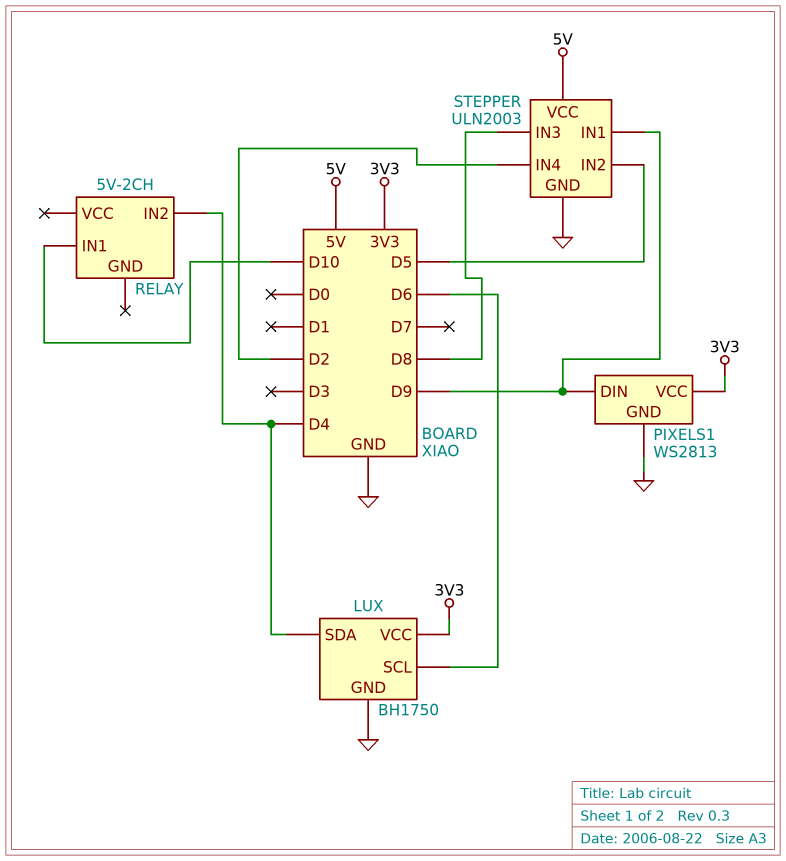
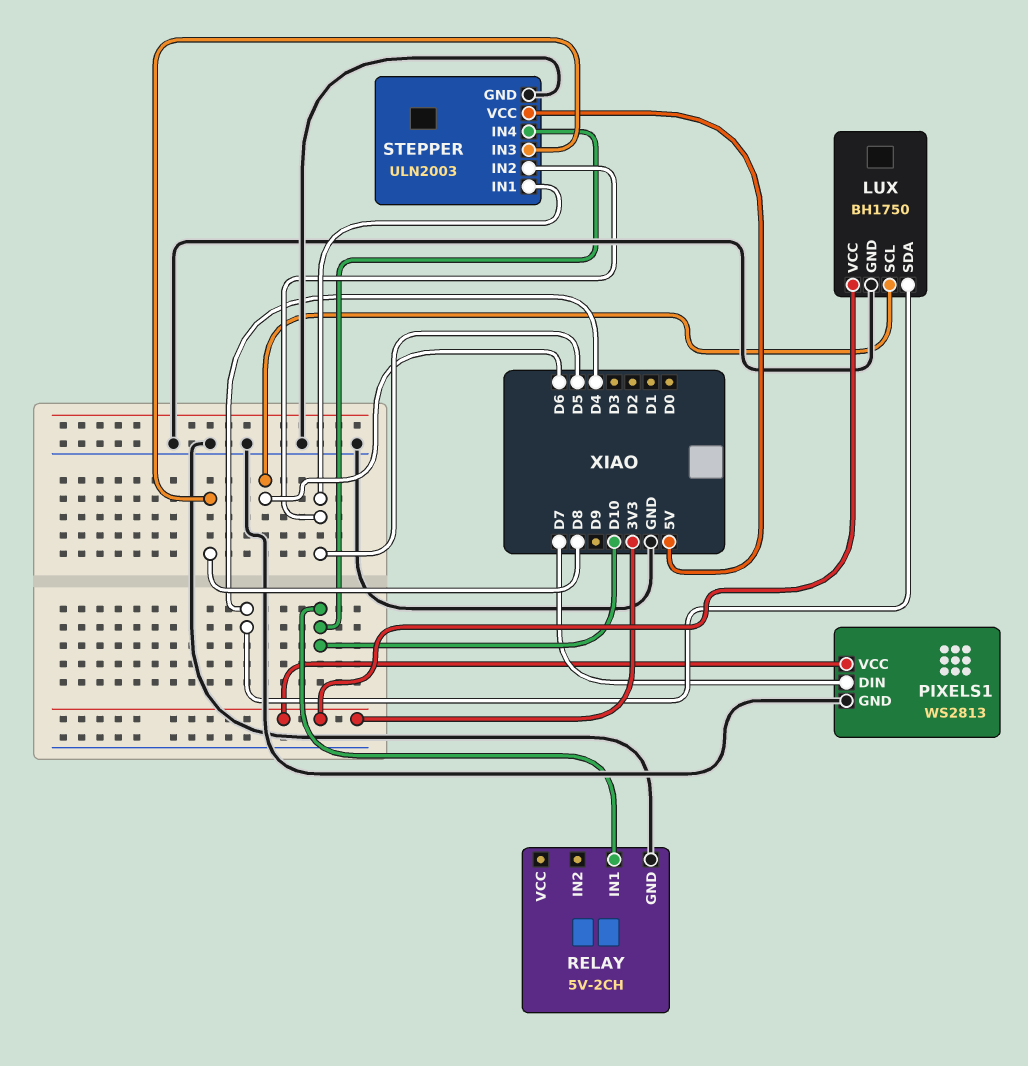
PIXELS1 pin DIN: D9 -> D7
RELAY pin GND: none -> GND
RELAY pin IN2: D4 -> none
STEPPER pin IN1: D9 -> D5
STEPPER pin IN4: D2 -> D10

